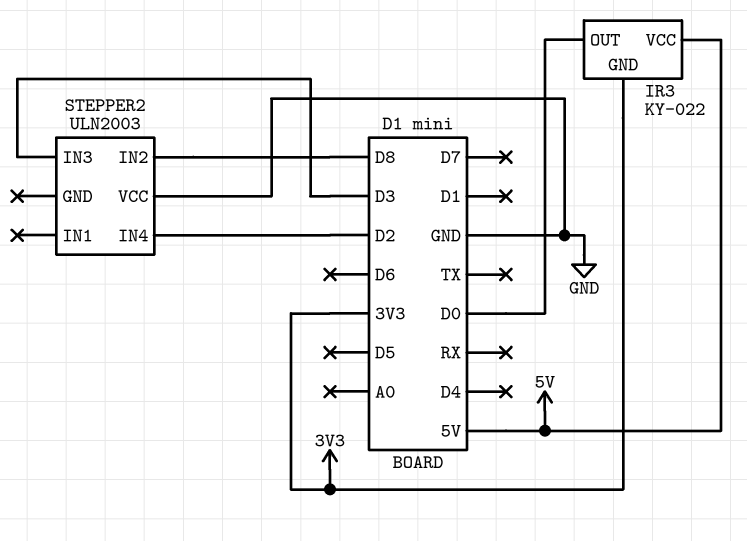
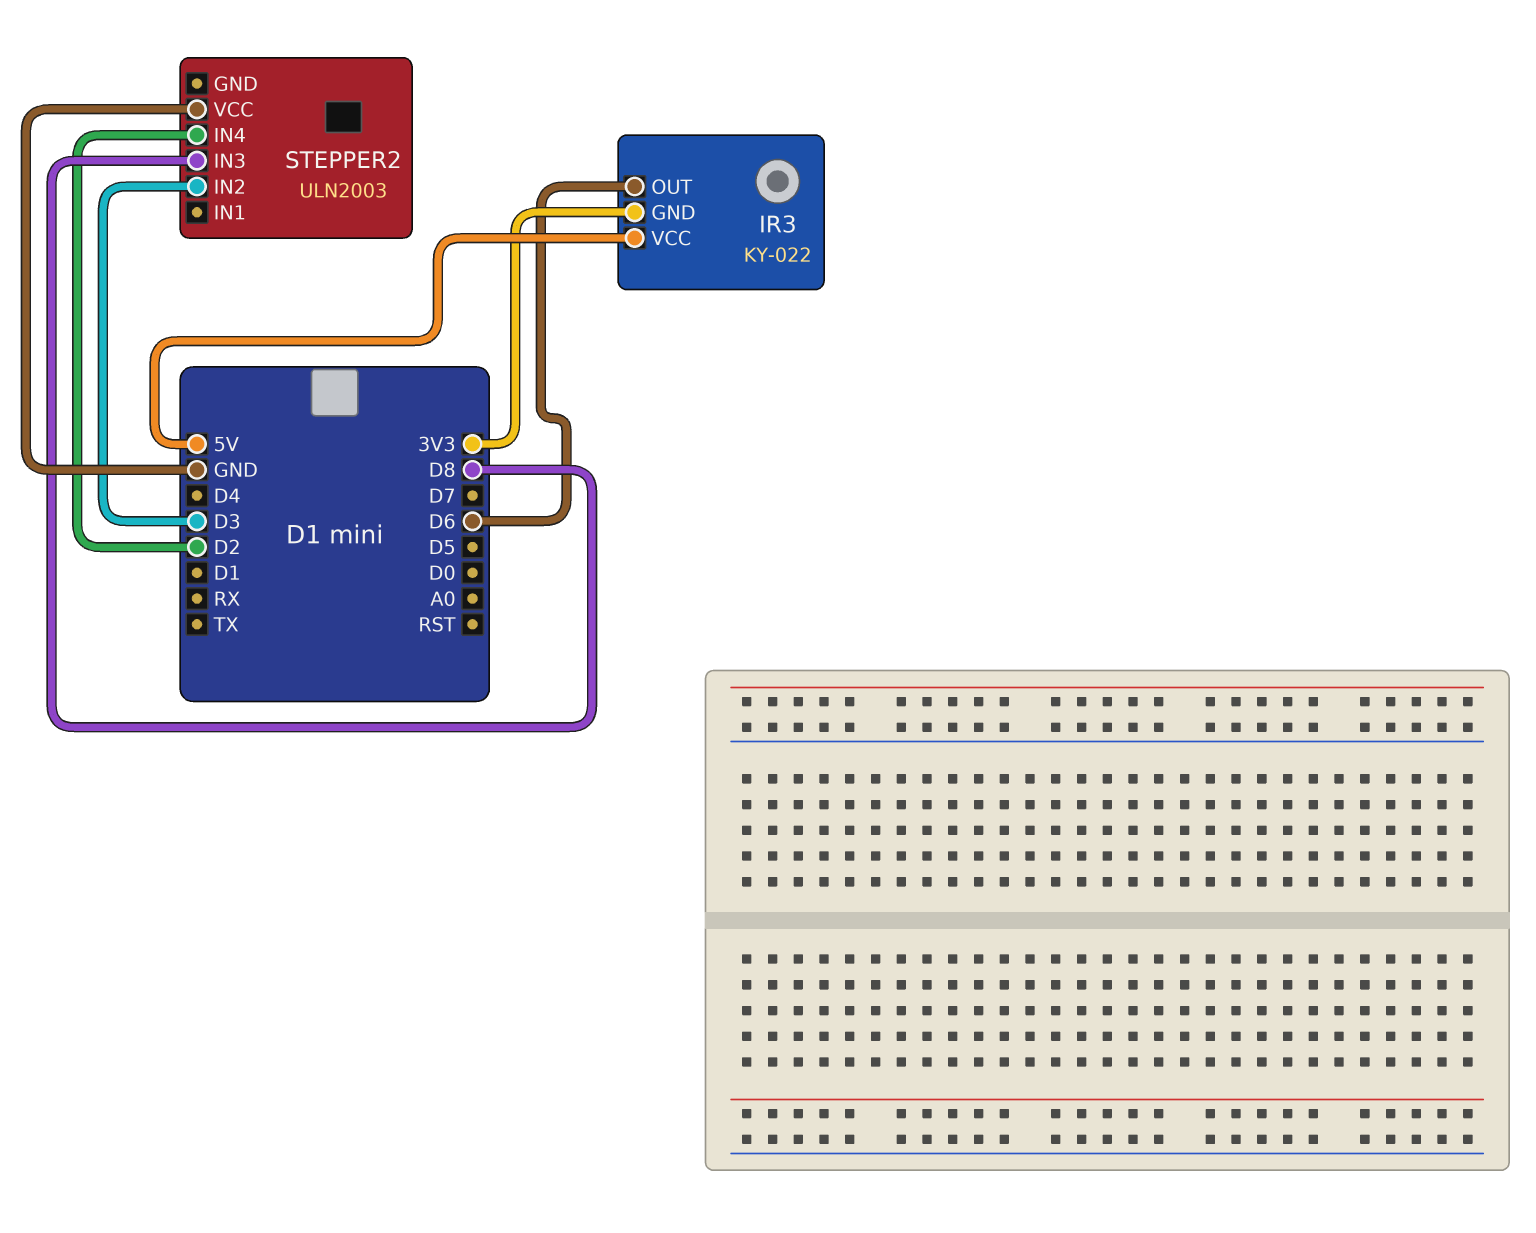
IR3 pin OUT: D0 -> D6
STEPPER2 pin IN2: D8 -> D3
STEPPER2 pin IN3: D3 -> D8

